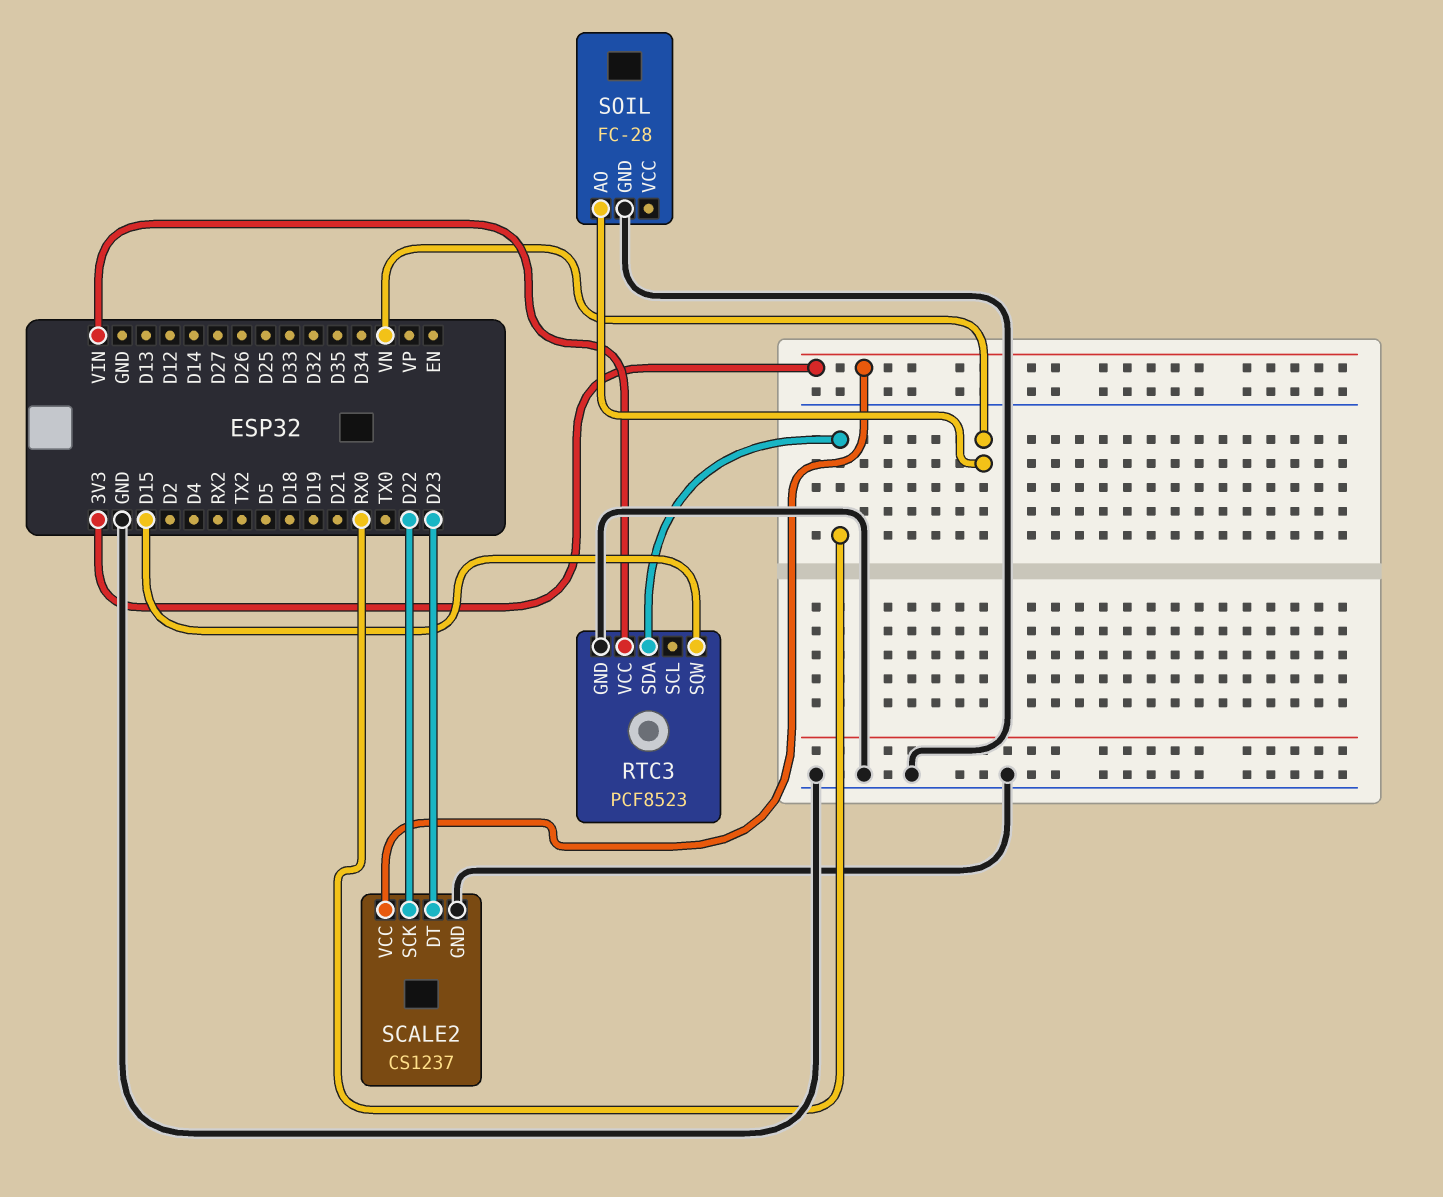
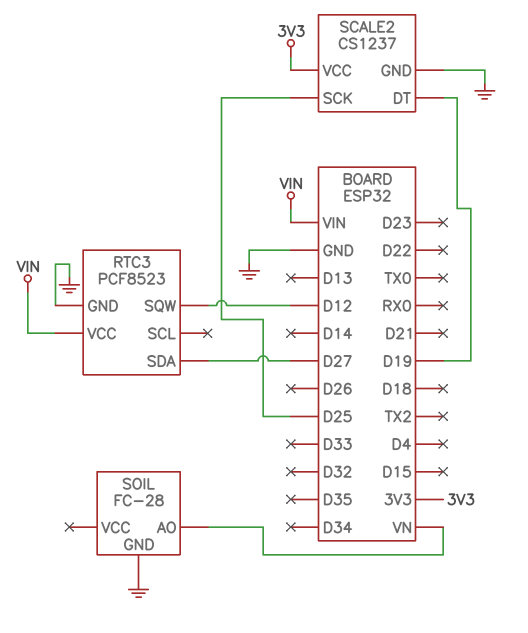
RTC3 pin SDA: RX0 -> D27
RTC3 pin SQW: D15 -> D12
SCALE2 pin DT: D23 -> D19
SCALE2 pin SCK: D22 -> D25

